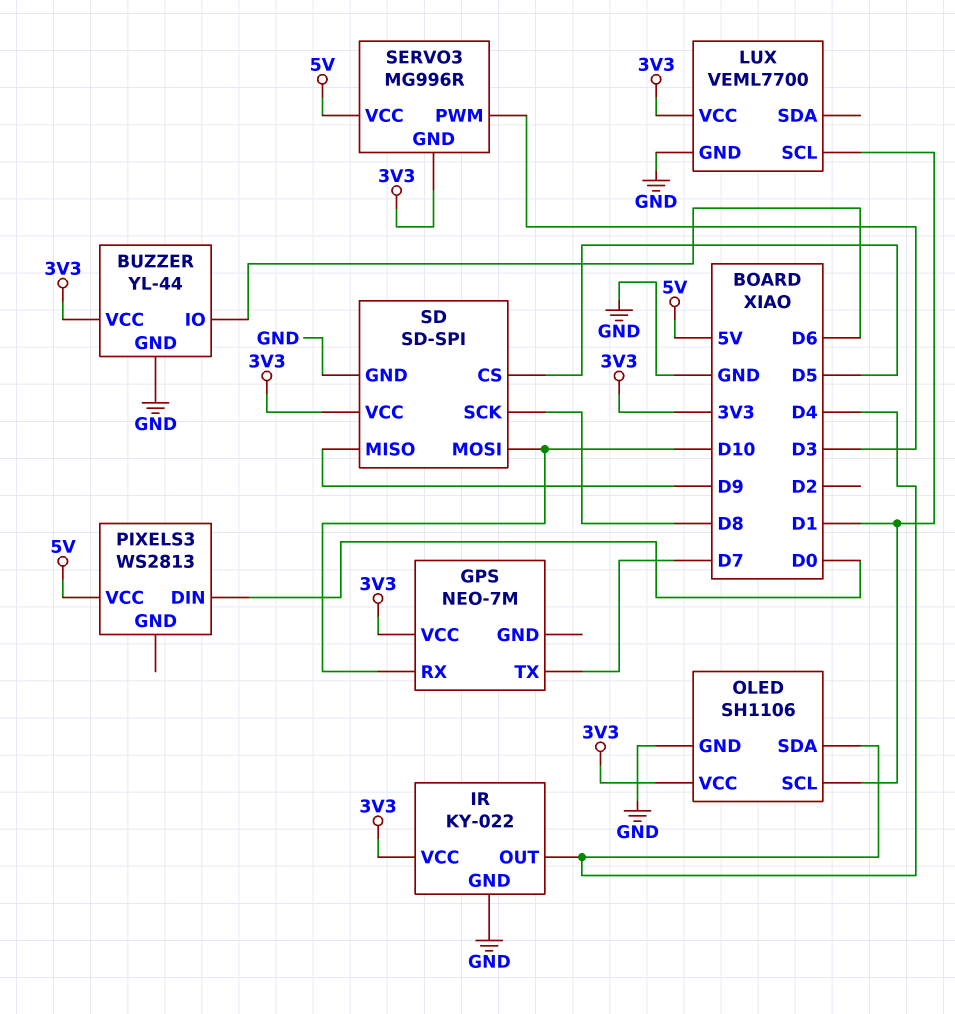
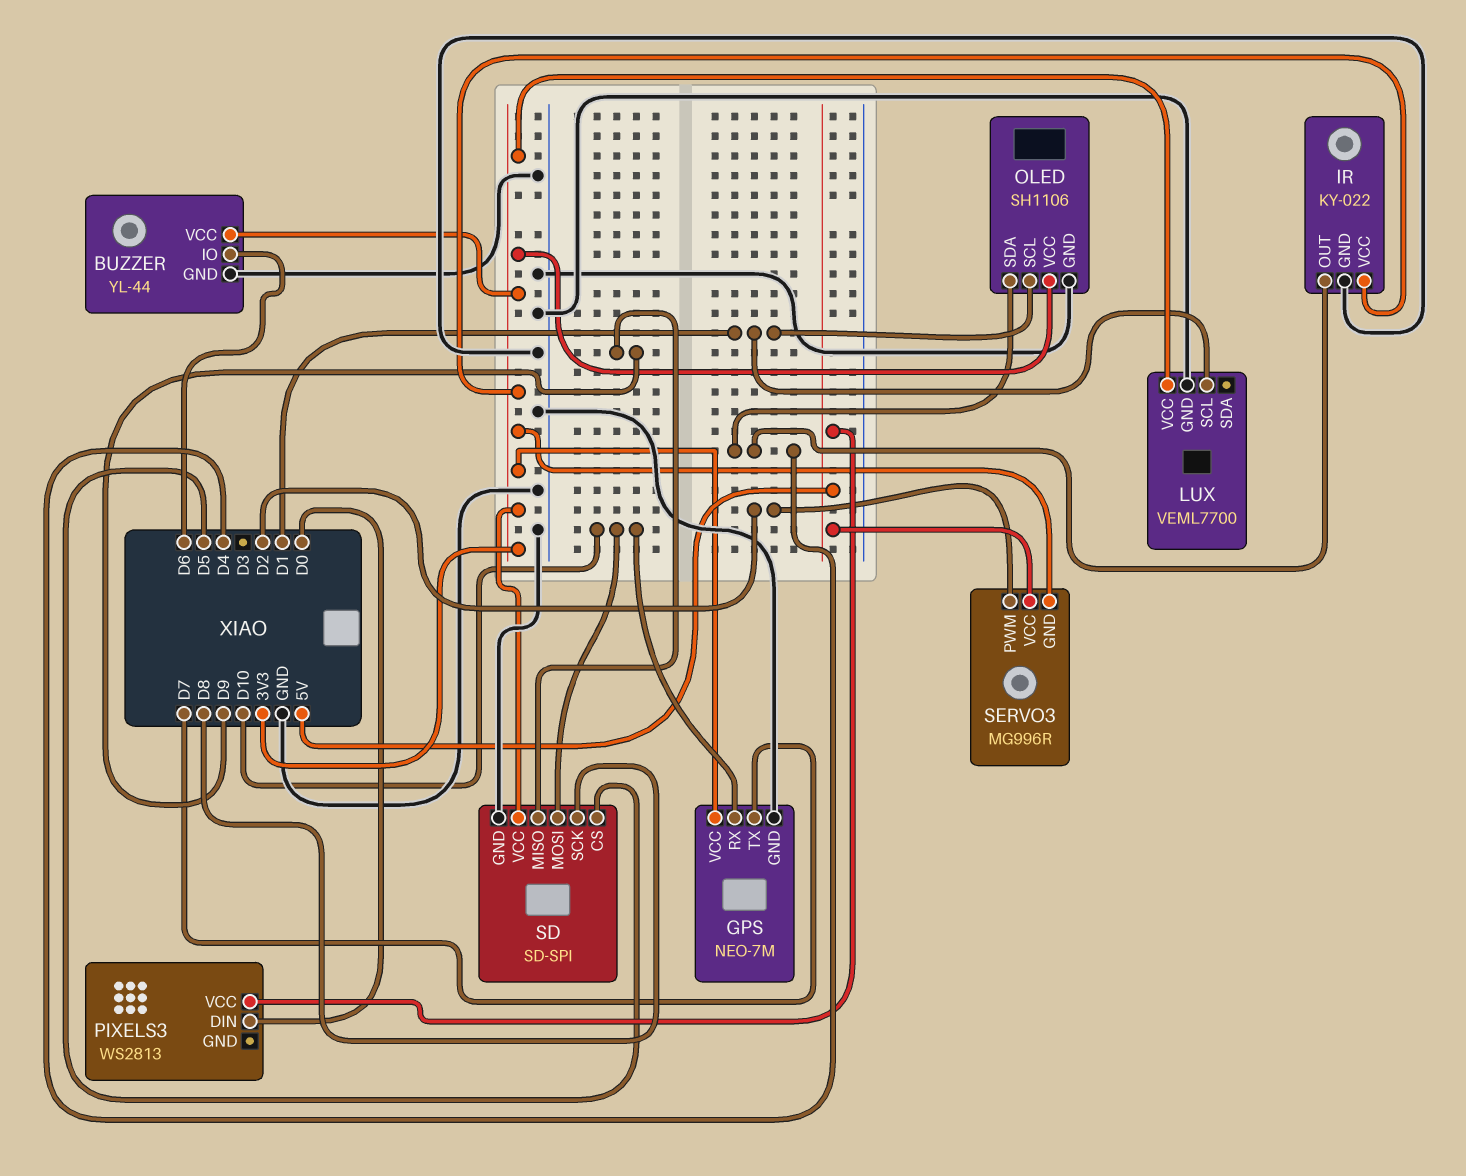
GPS pin GND: none -> GND
SERVO3 pin PWM: D3 -> D2

